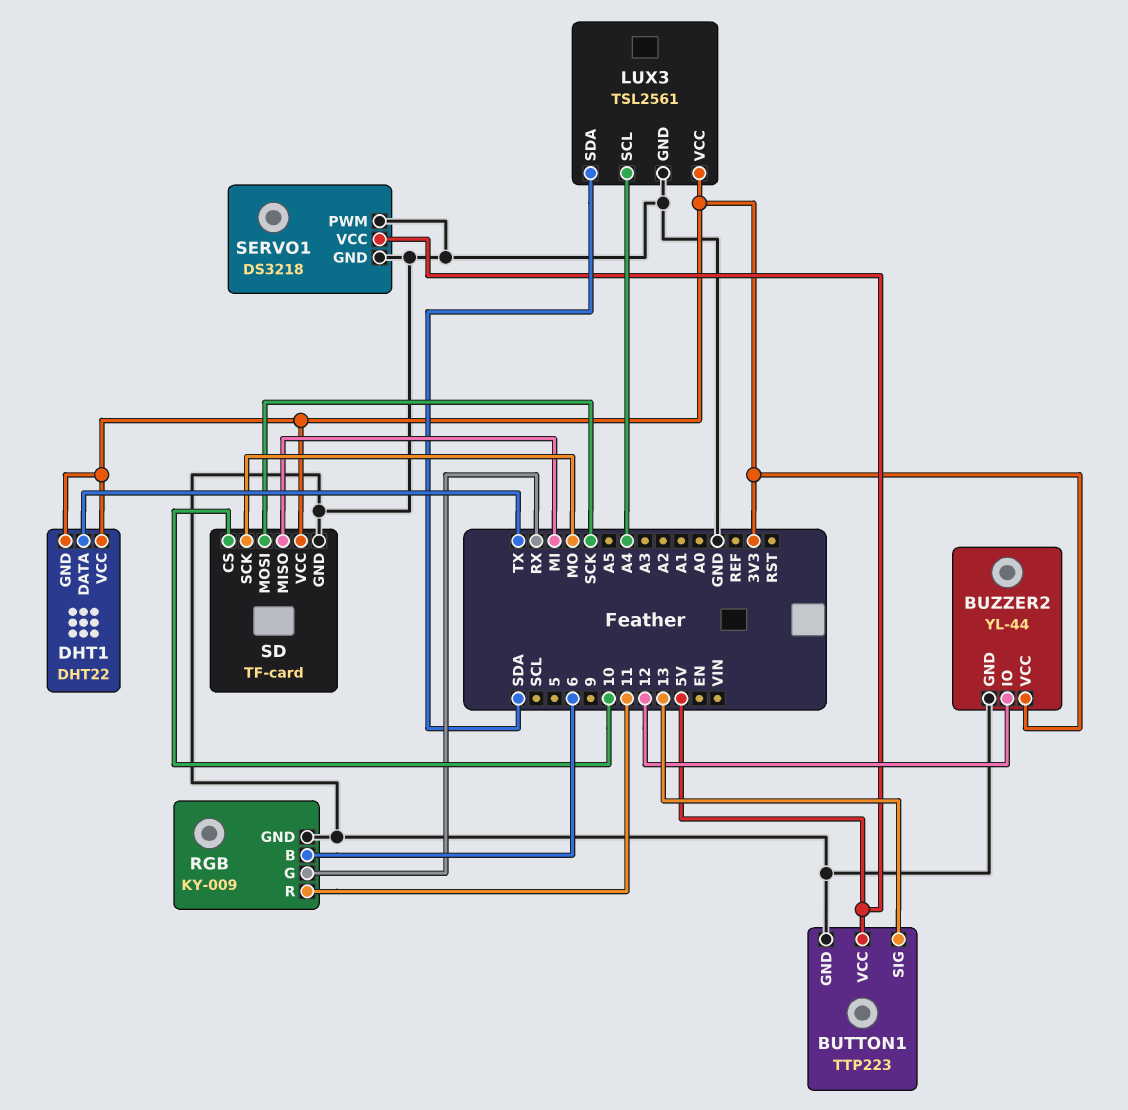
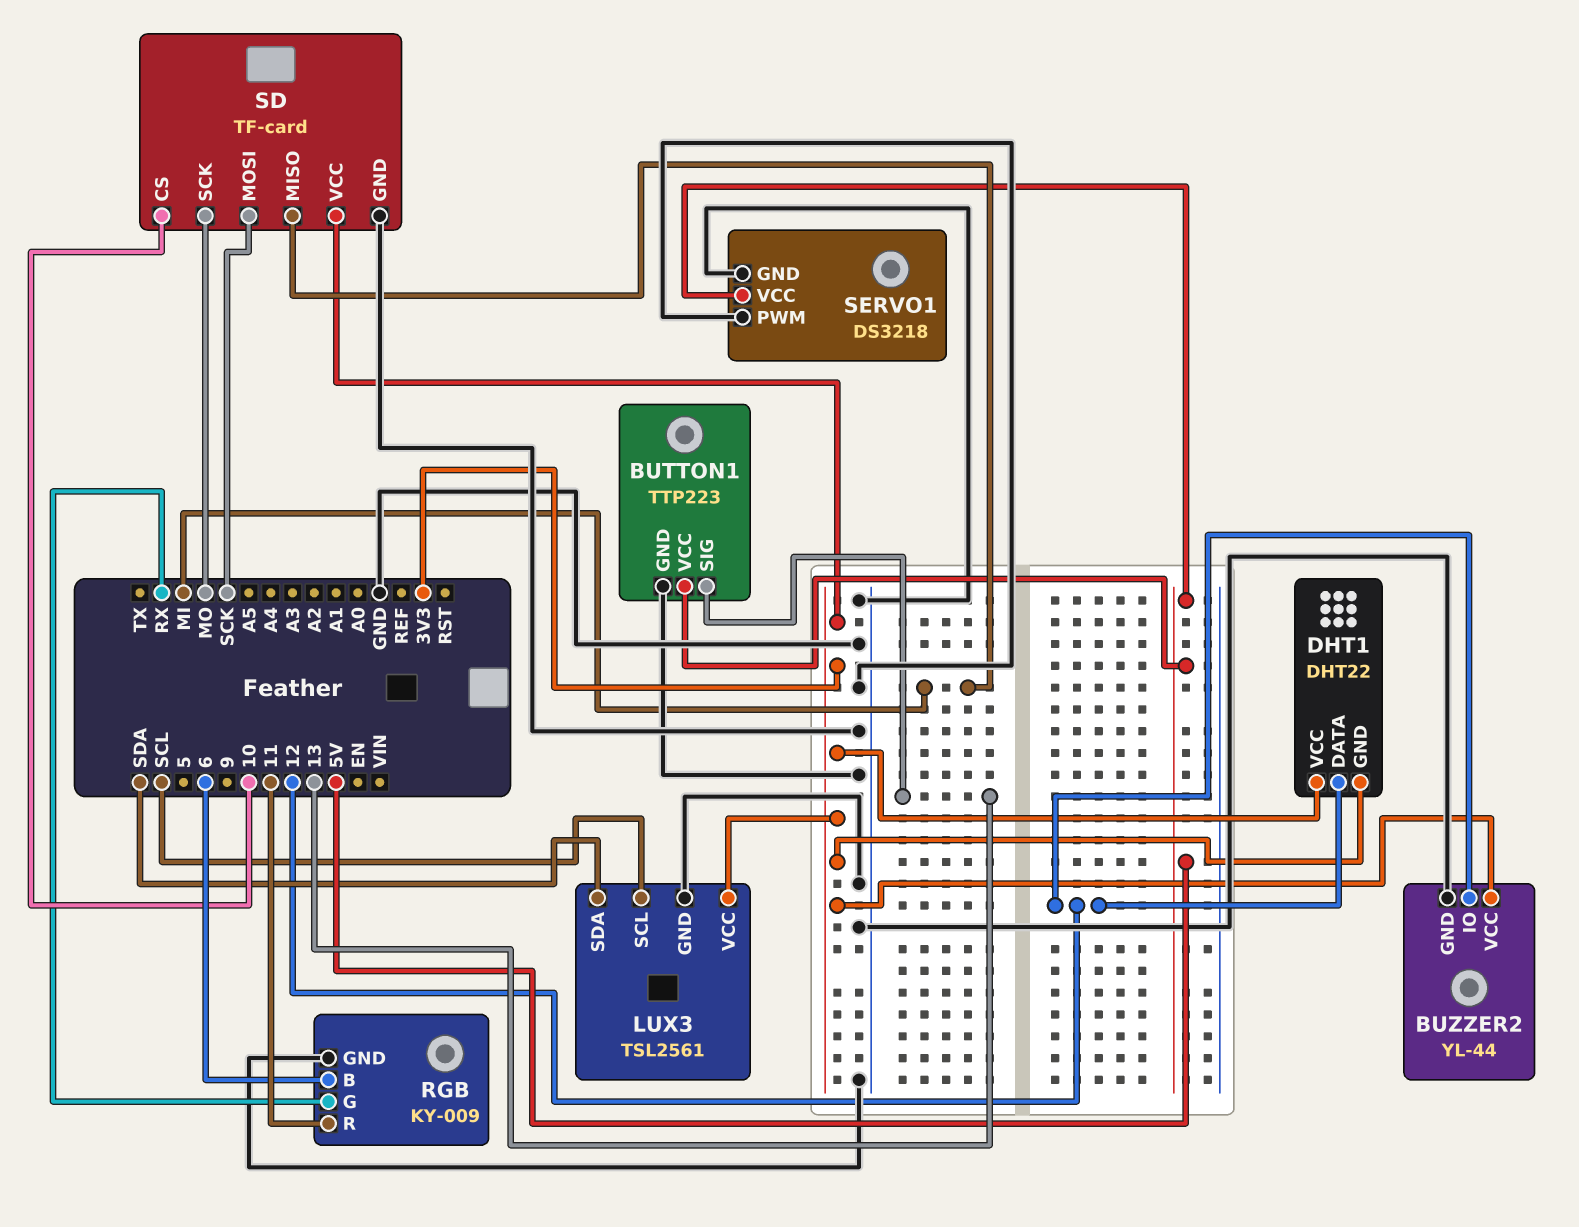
DHT1 pin DATA: TX -> 12
LUX3 pin SCL: A4 -> SCL

